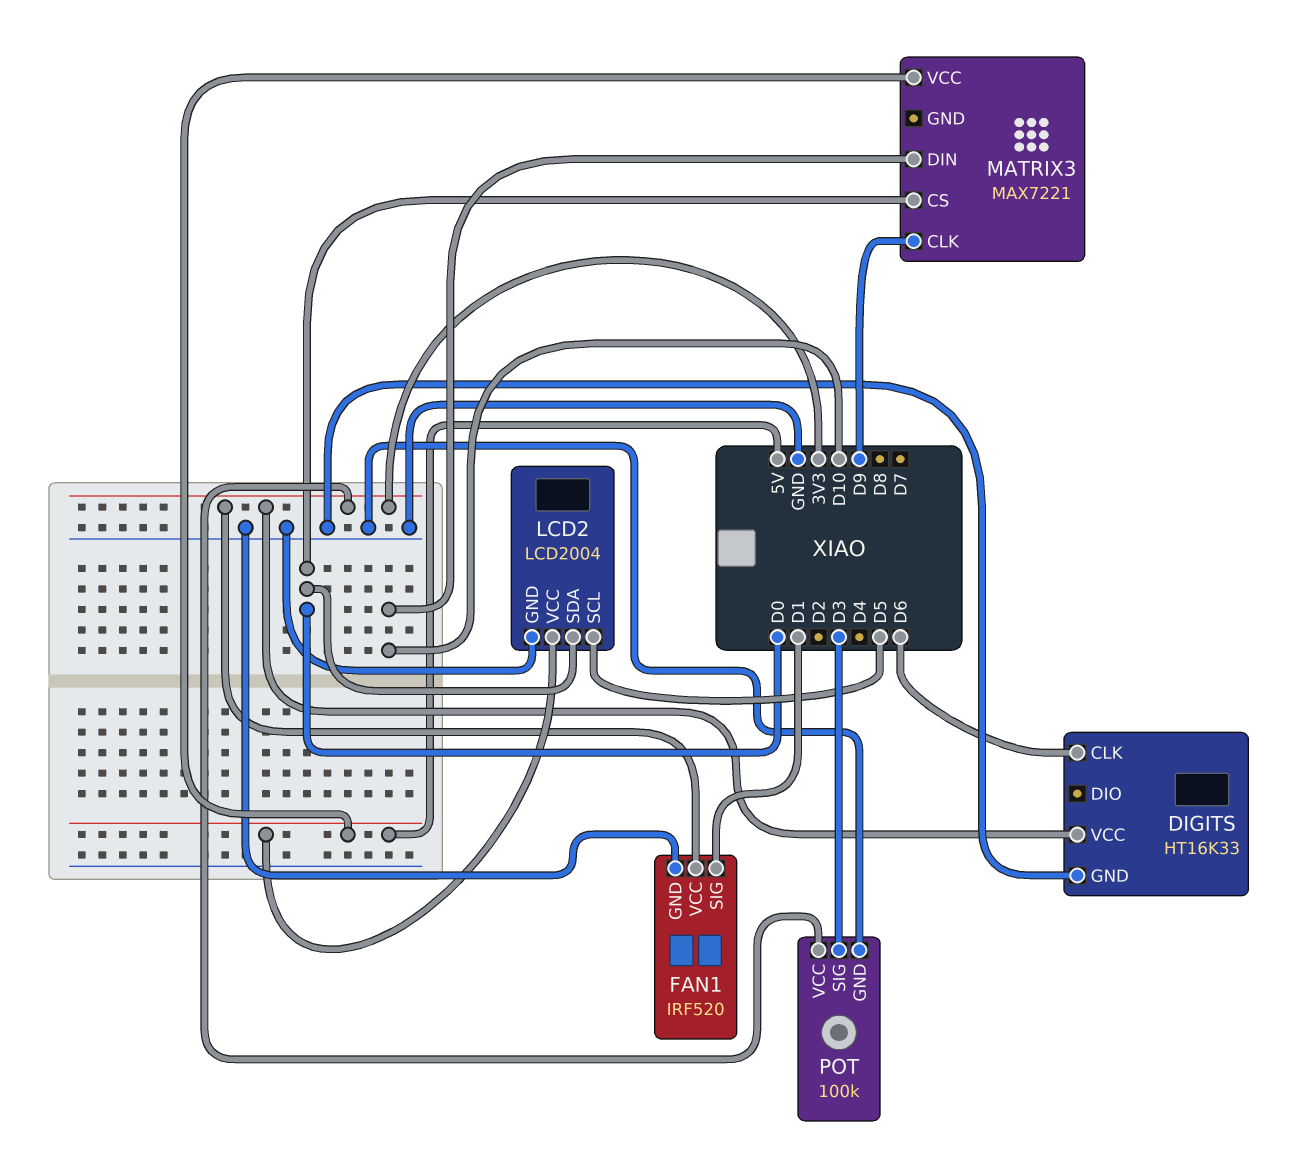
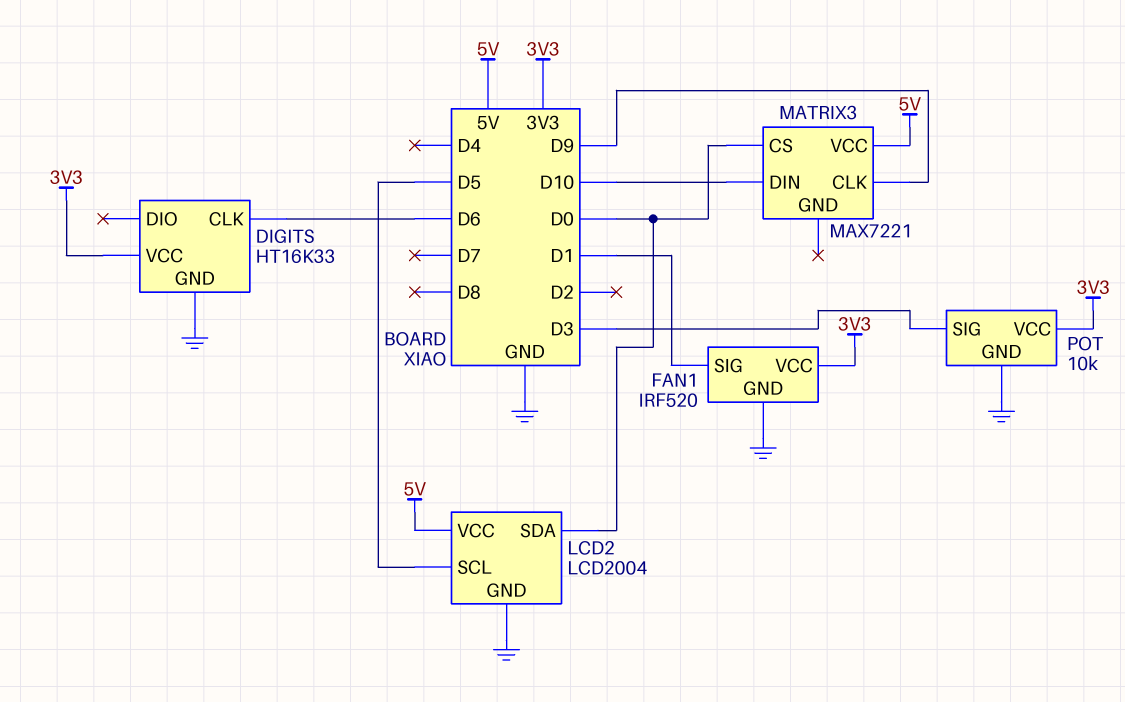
POT: 100k -> 10k

